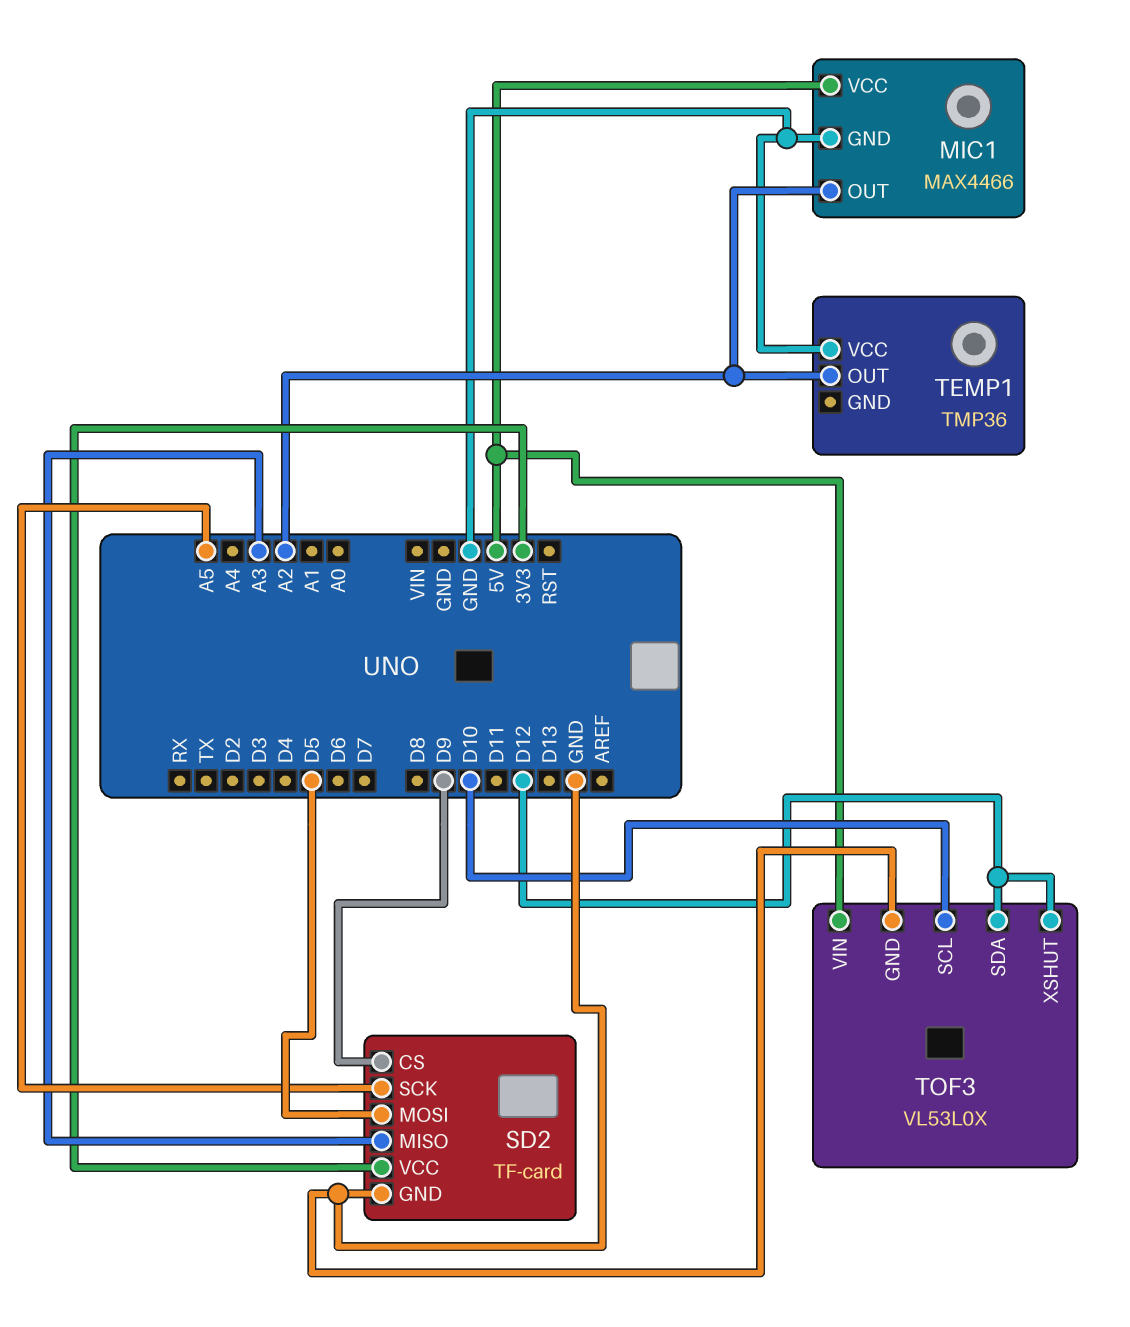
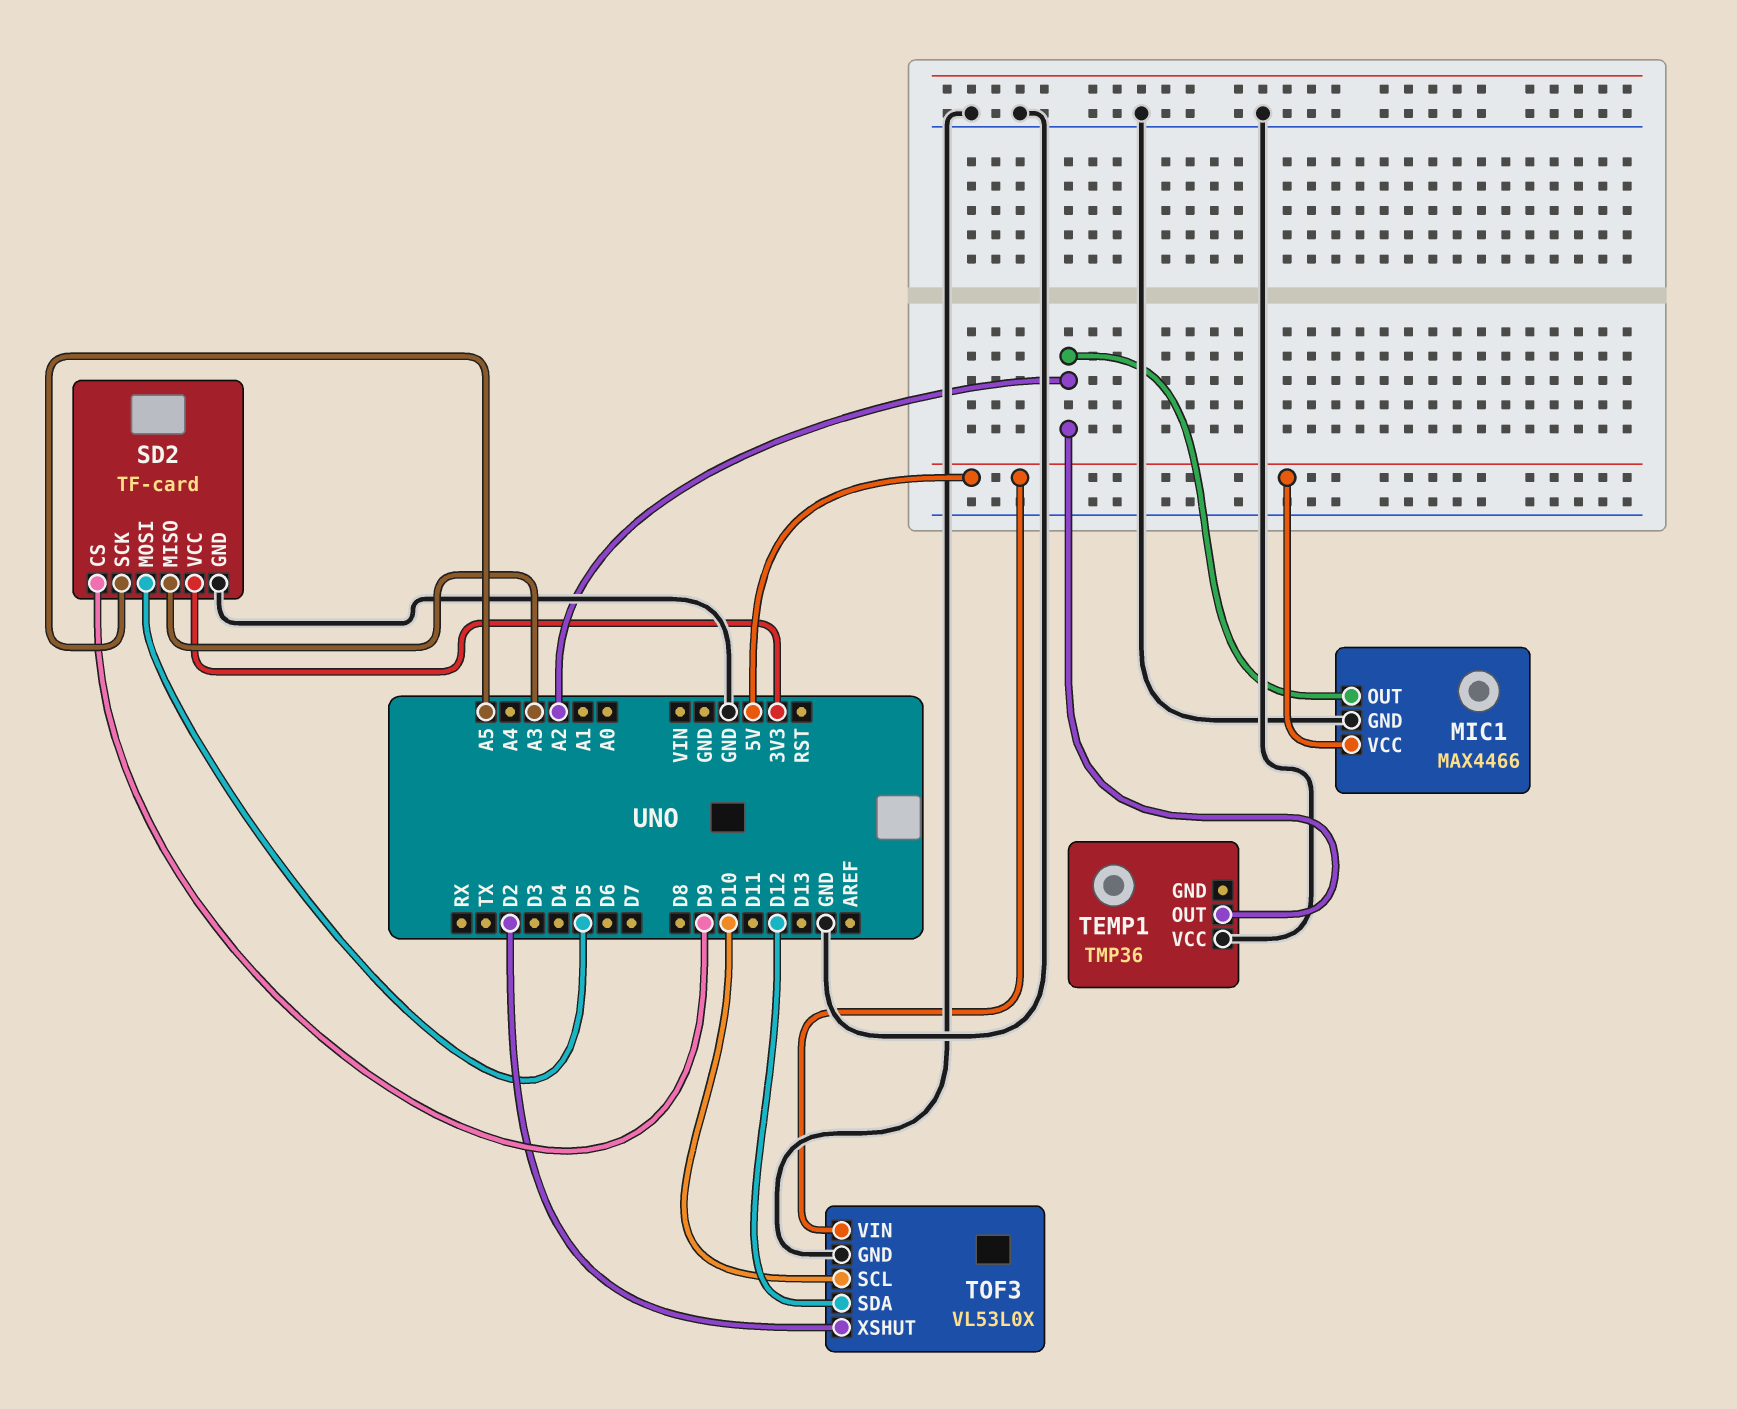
TOF3 pin XSHUT: D12 -> D2

